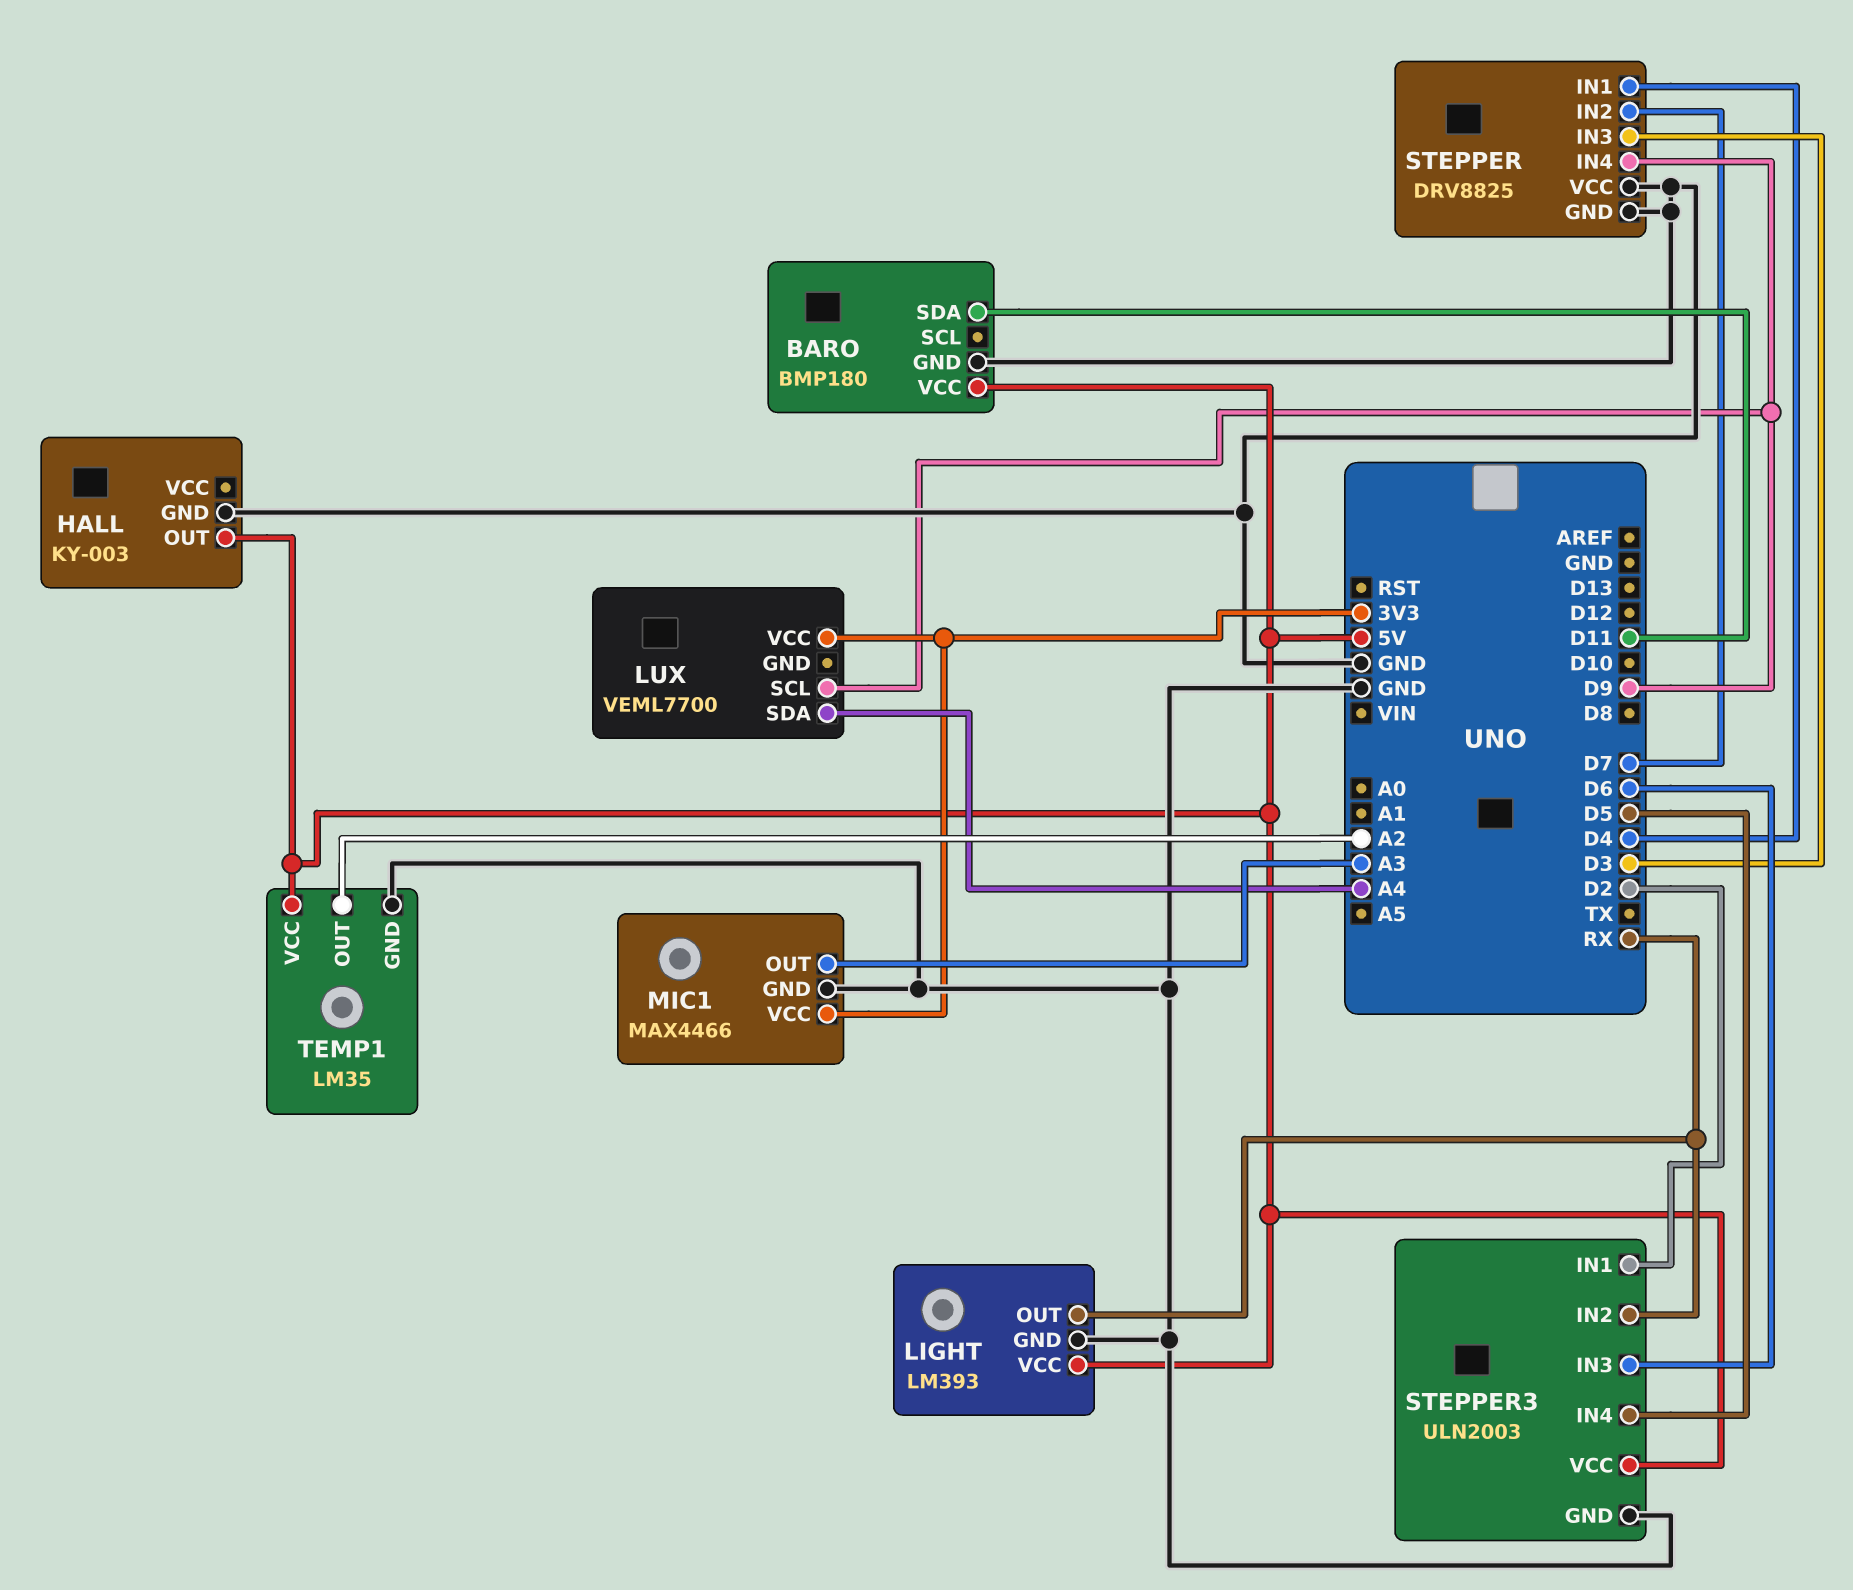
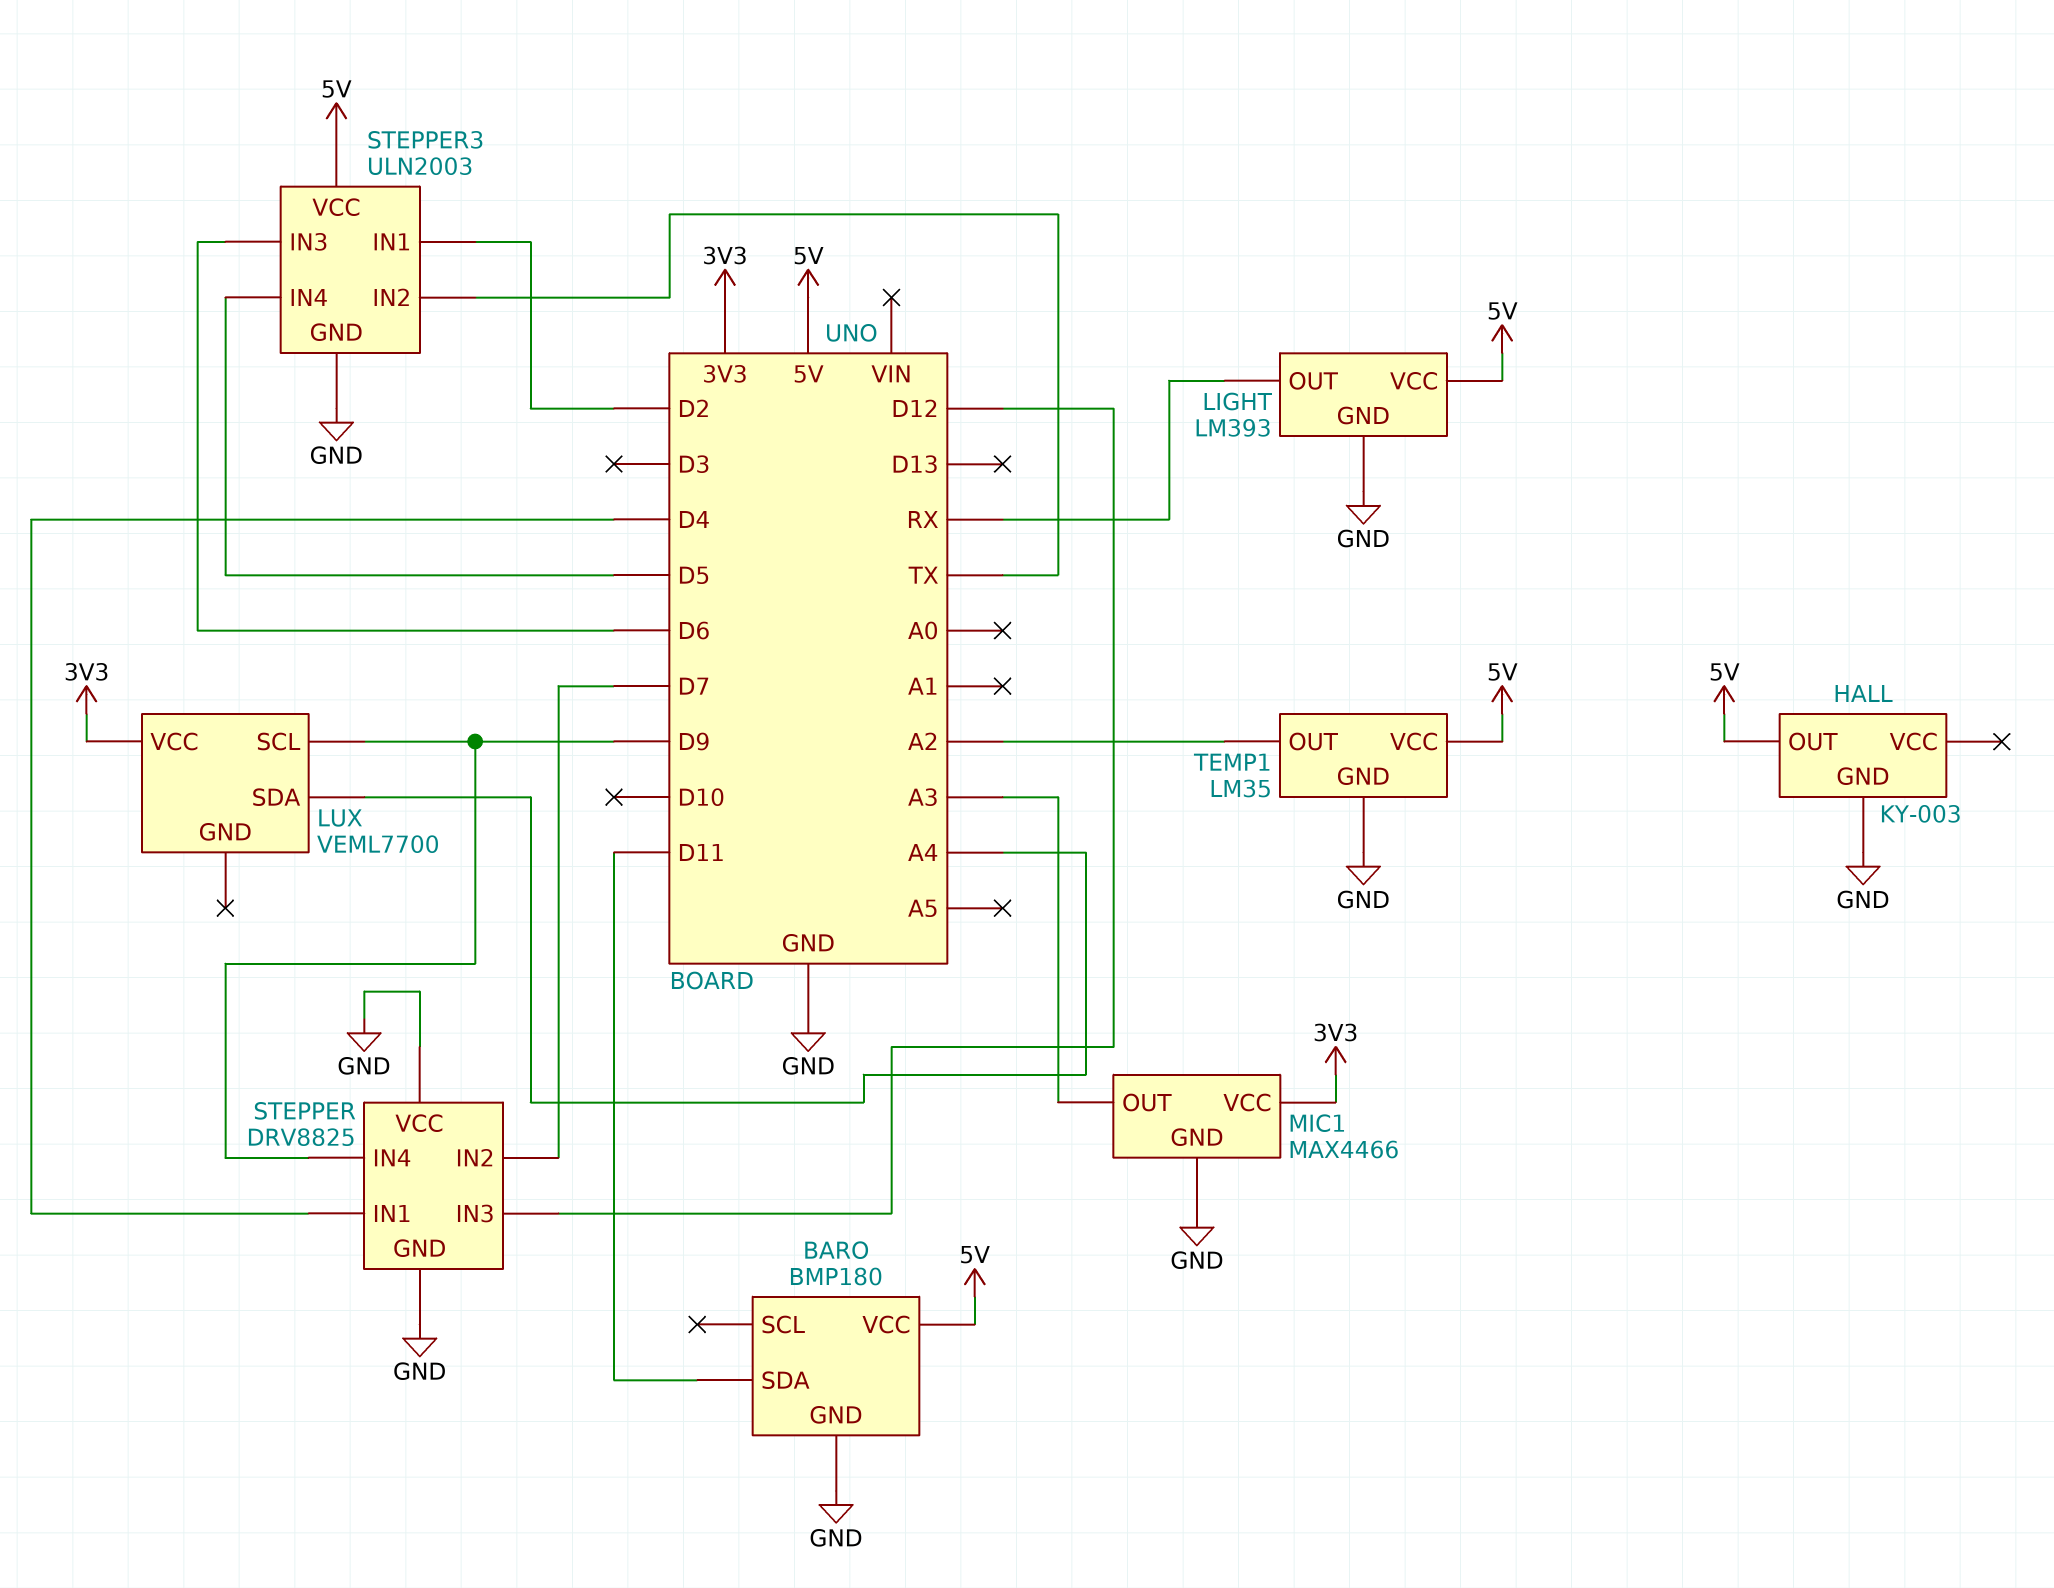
STEPPER pin IN3: D3 -> D12
STEPPER3 pin IN2: RX -> TX

